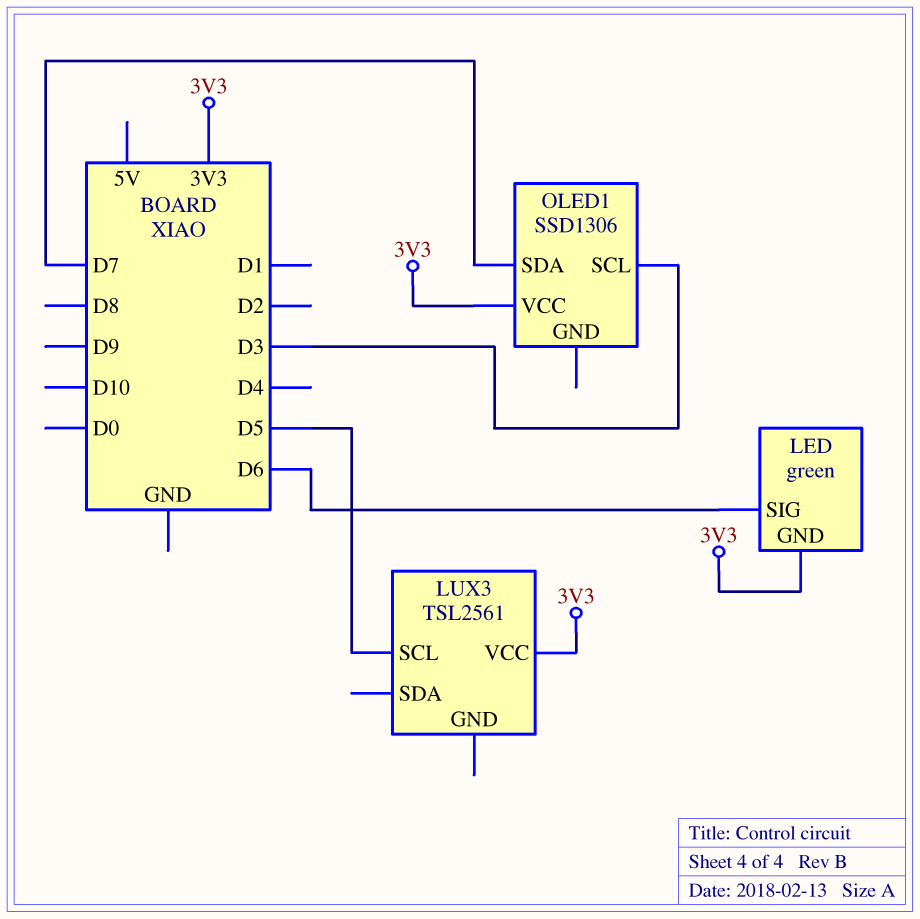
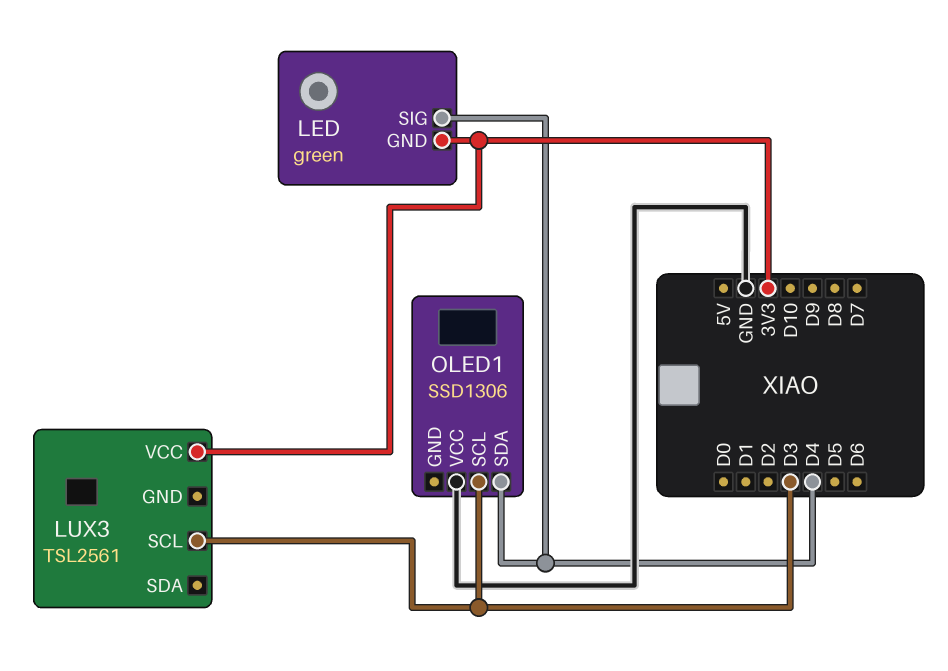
LED pin SIG: D6 -> D4
LUX3 pin SCL: D5 -> D3
OLED1 pin SDA: D7 -> D4
OLED1 pin VCC: 3V3 -> GND

